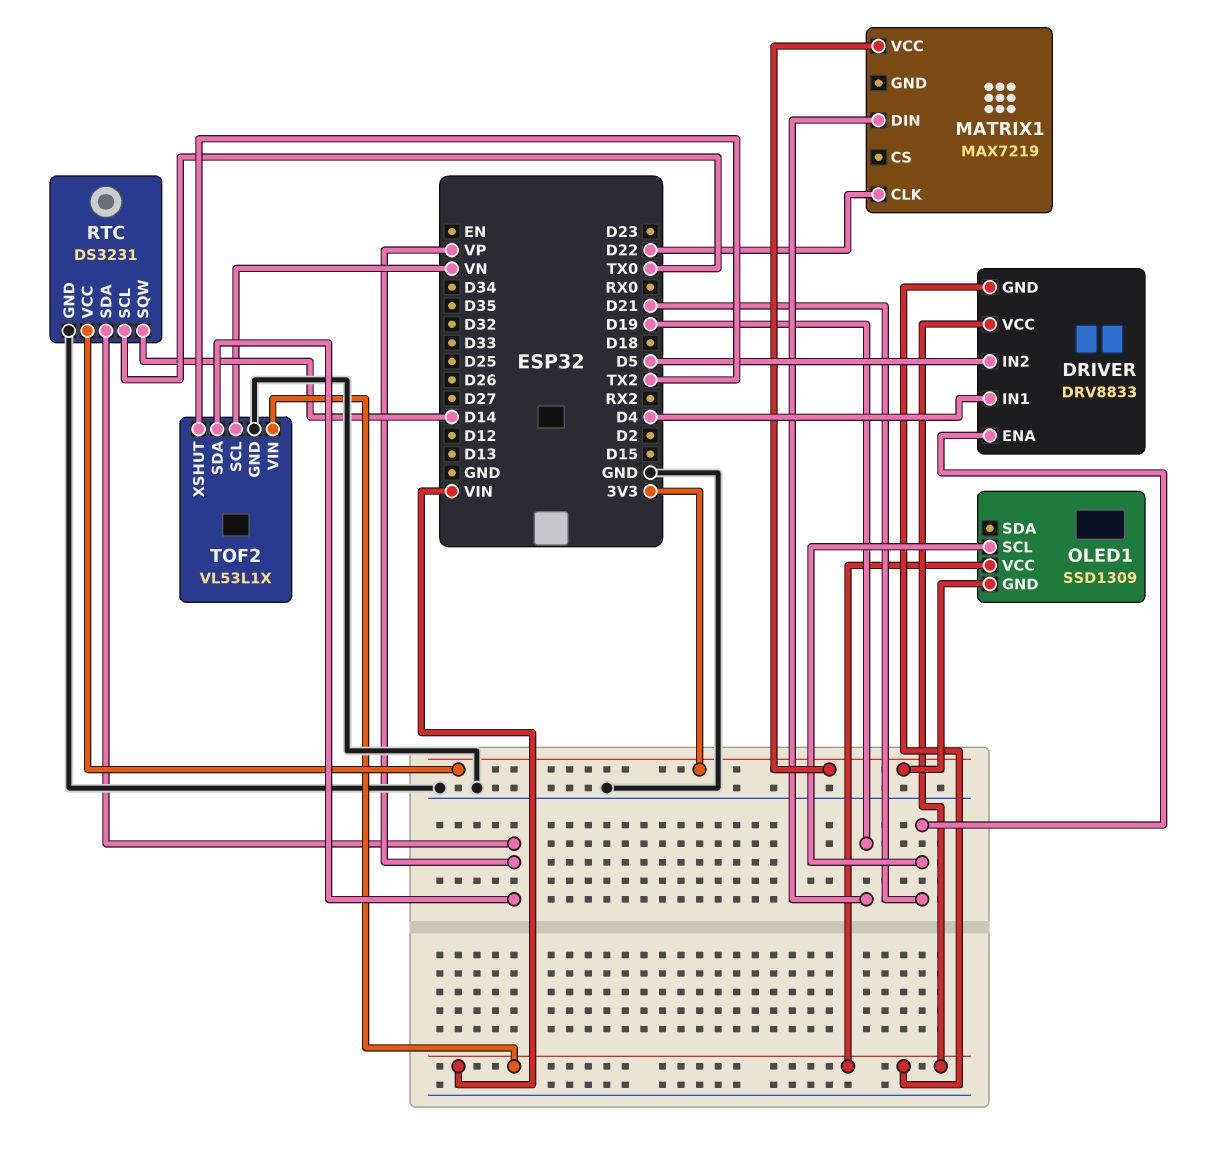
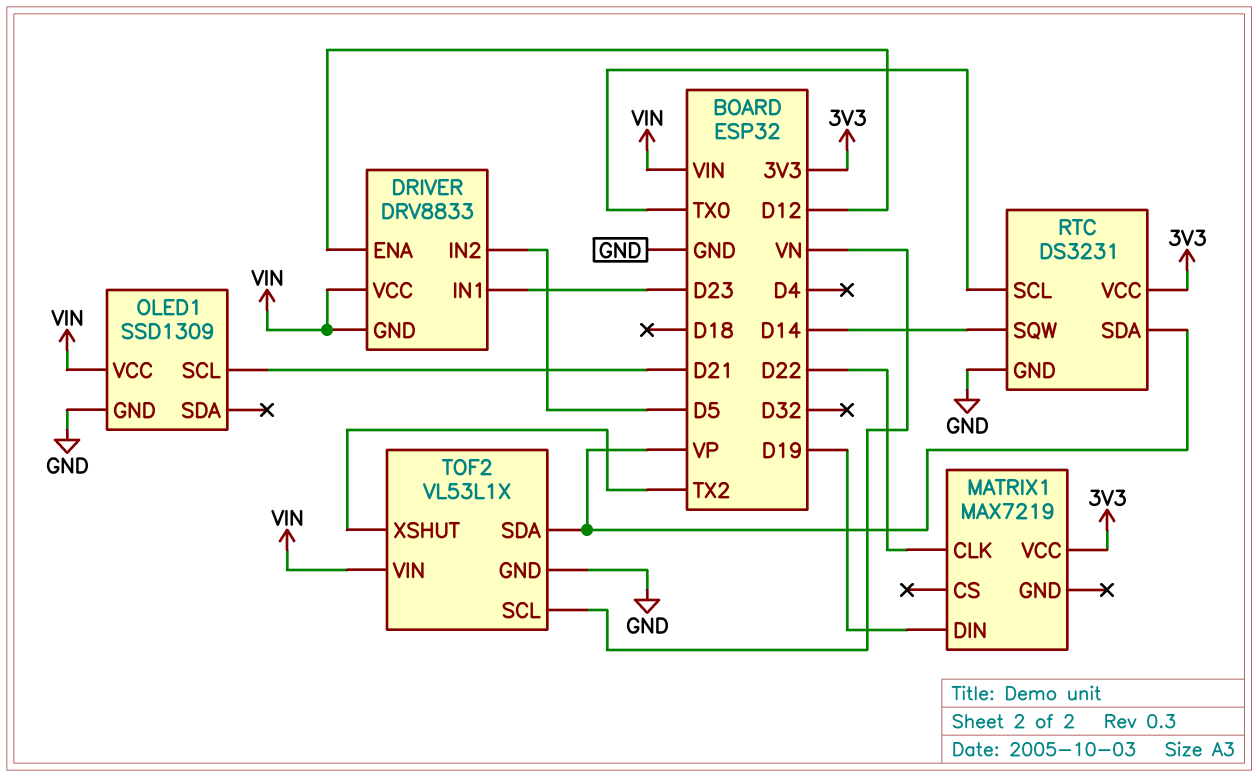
DRIVER pin ENA: D21 -> D12
DRIVER pin IN1: D4 -> D23
OLED1 pin GND: 3V3 -> GND

